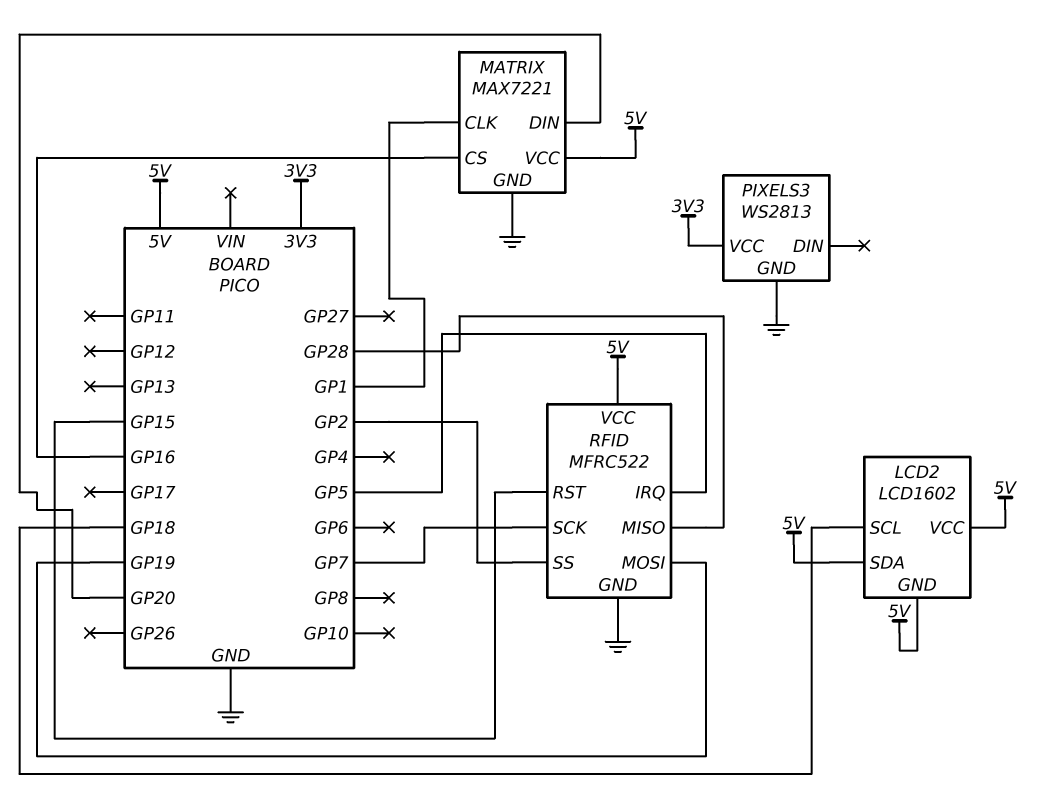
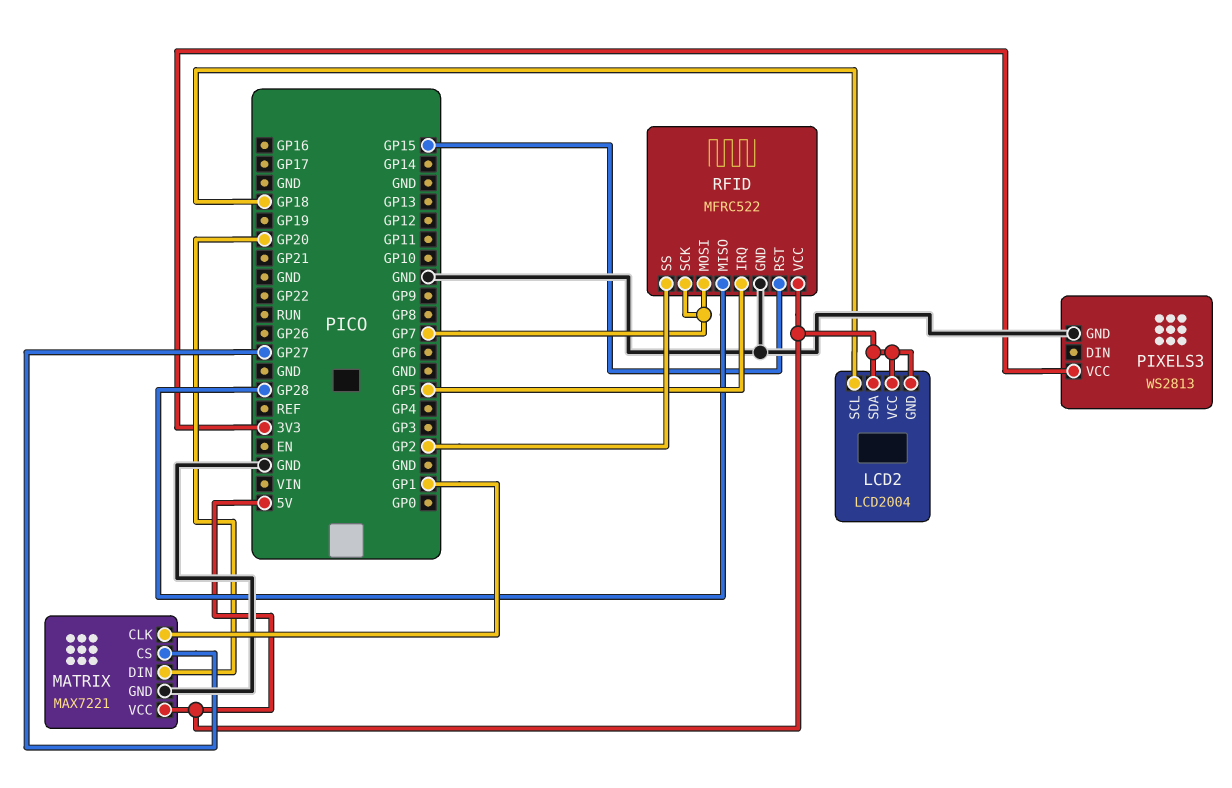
LCD2: LCD1602 -> LCD2004
MATRIX pin CS: GP16 -> GP27
RFID pin MOSI: GP19 -> GP7

